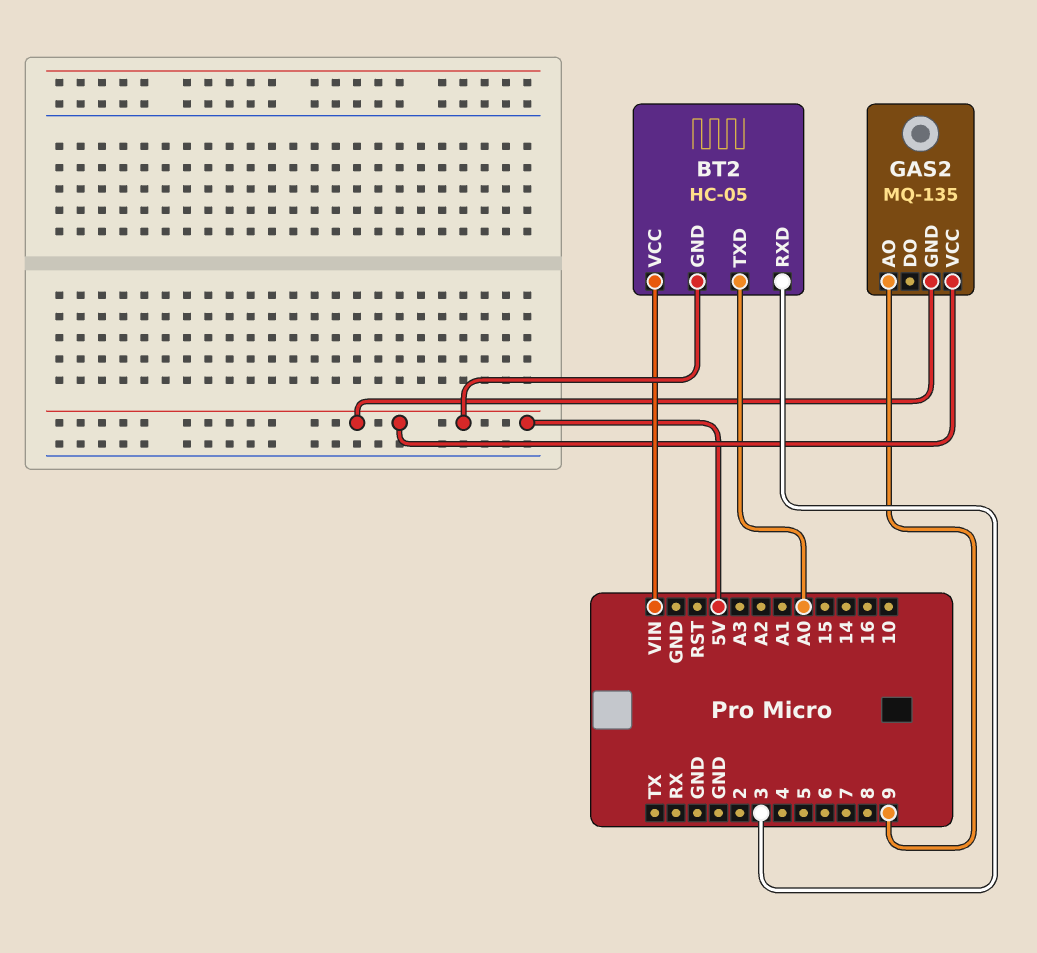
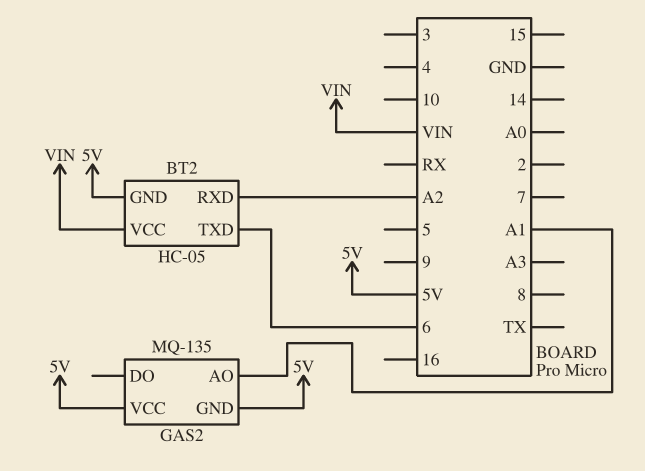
BT2 pin RXD: 3 -> A2
BT2 pin TXD: A0 -> 6
GAS2 pin AO: 9 -> A1

